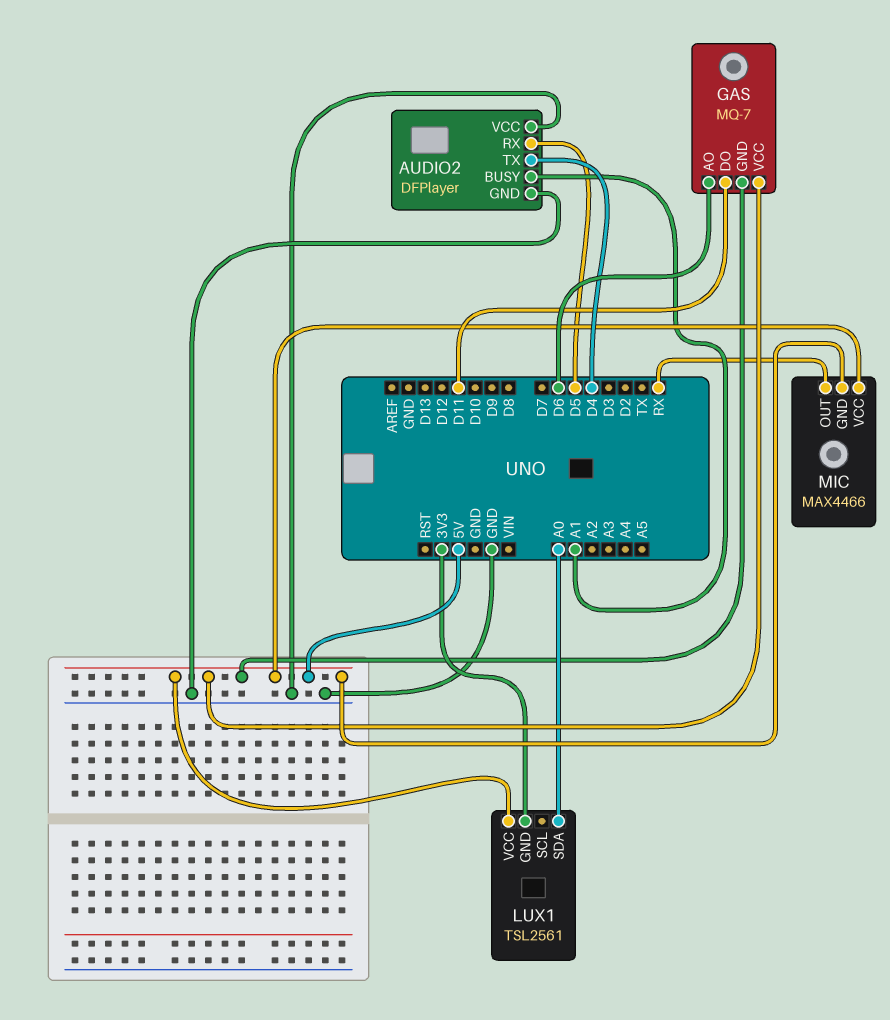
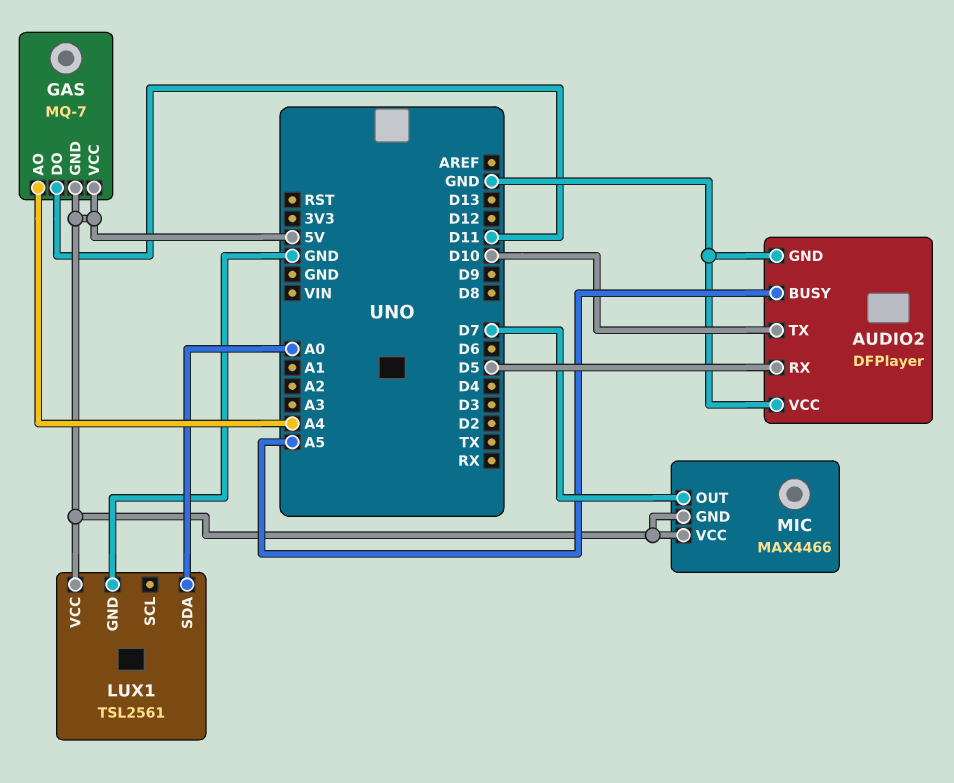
AUDIO2 pin BUSY: A1 -> A5
AUDIO2 pin TX: D4 -> D10
GAS pin AO: D6 -> A4
LUX1 pin GND: 3V3 -> GND
MIC pin OUT: RX -> D7

